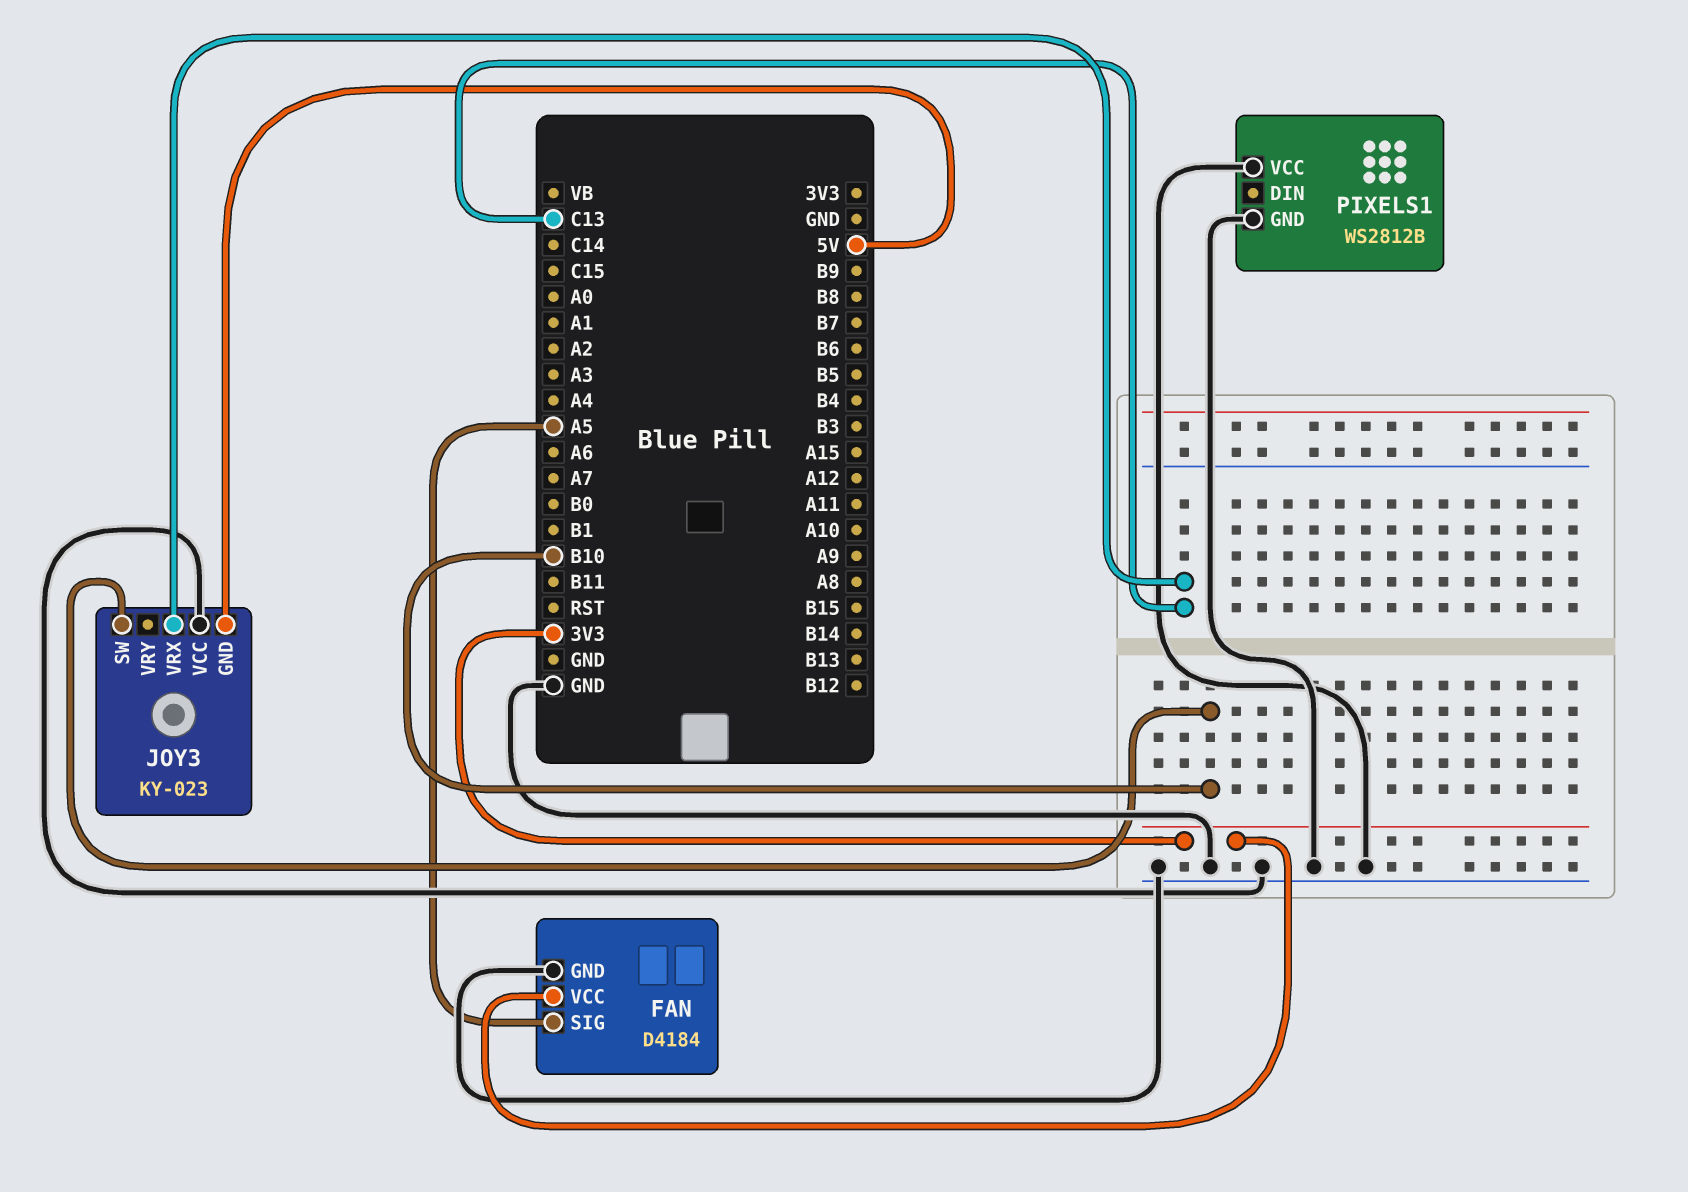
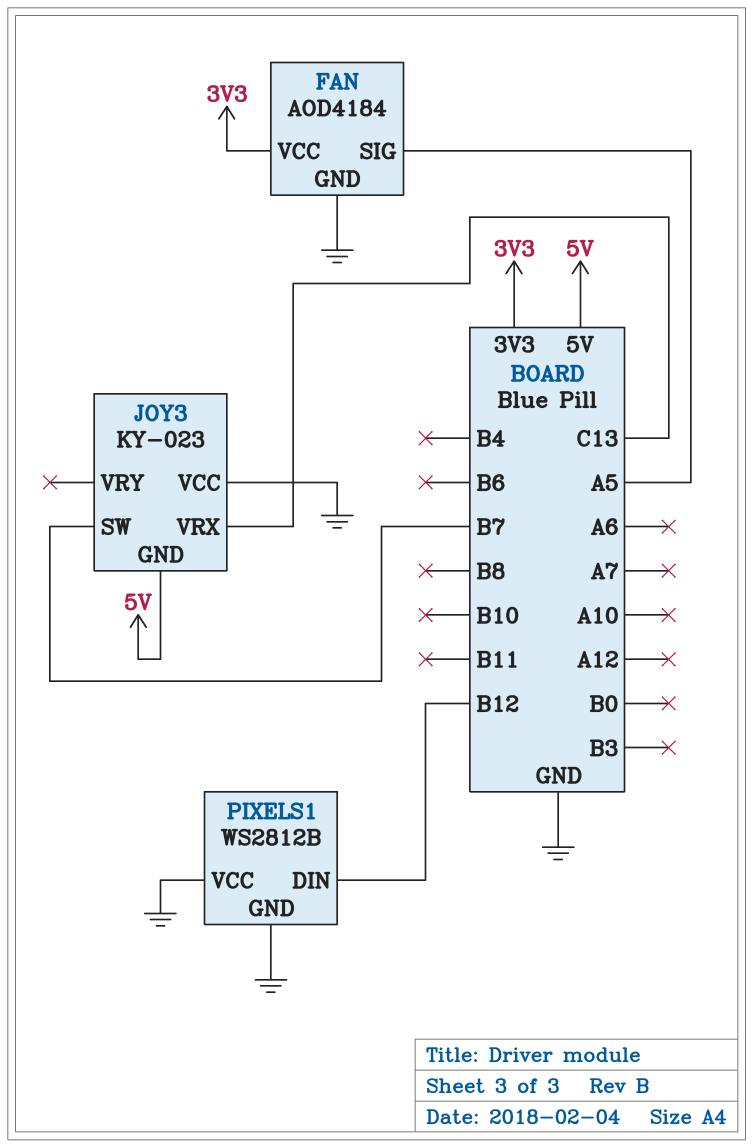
FAN: D4184 -> AOD4184
JOY3 pin SW: B10 -> B7
PIXELS1 pin DIN: none -> B12

